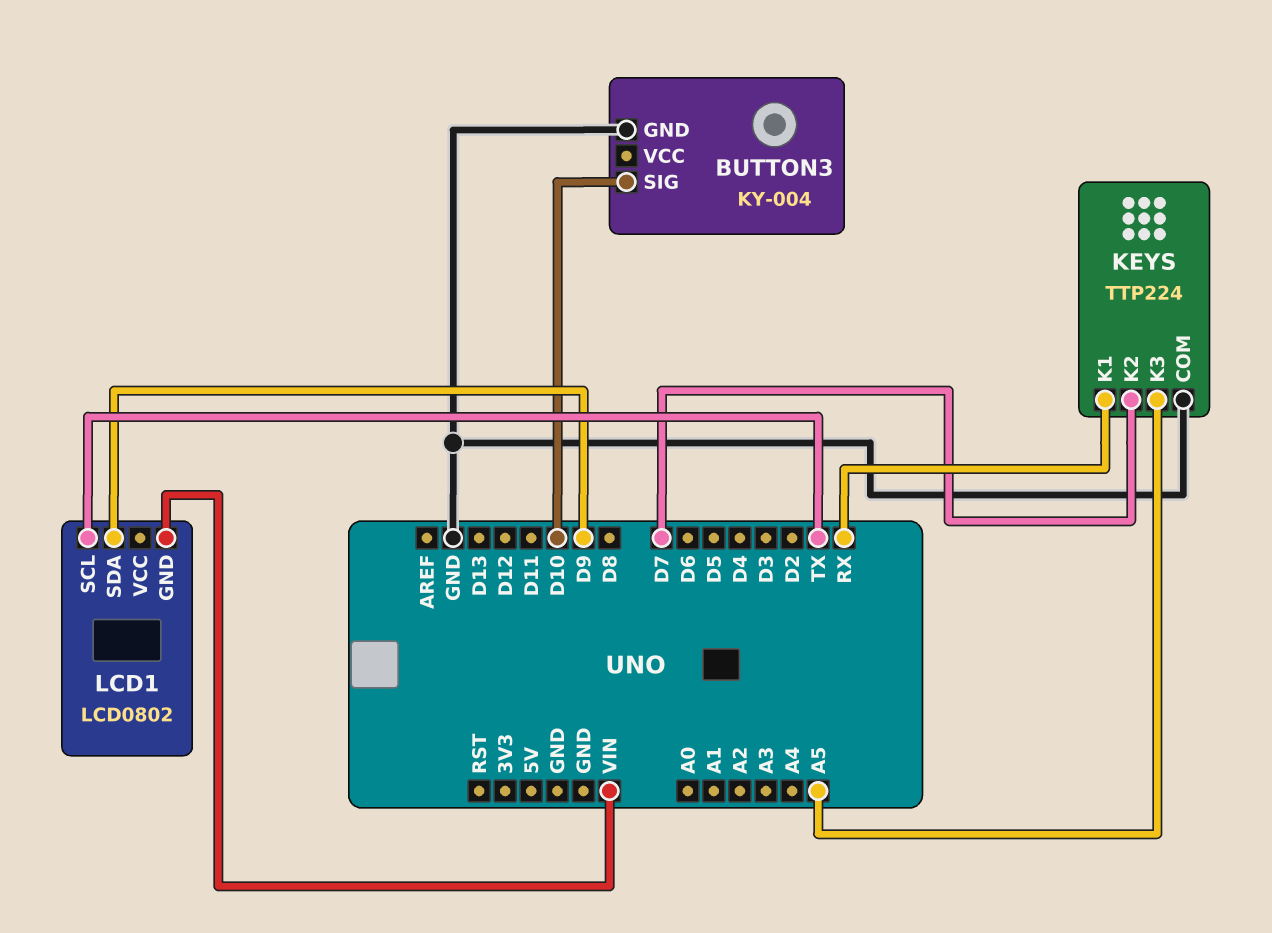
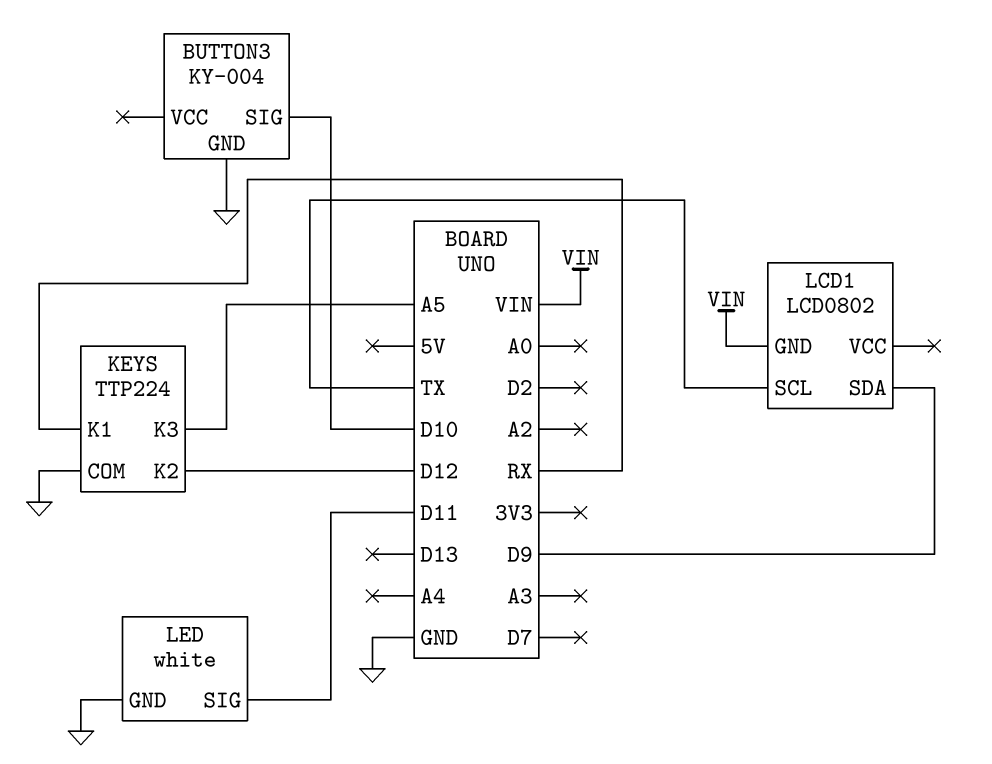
KEYS pin K2: D7 -> D12
LED: none -> white
LED pin GND: none -> GND
LED pin SIG: none -> D11

